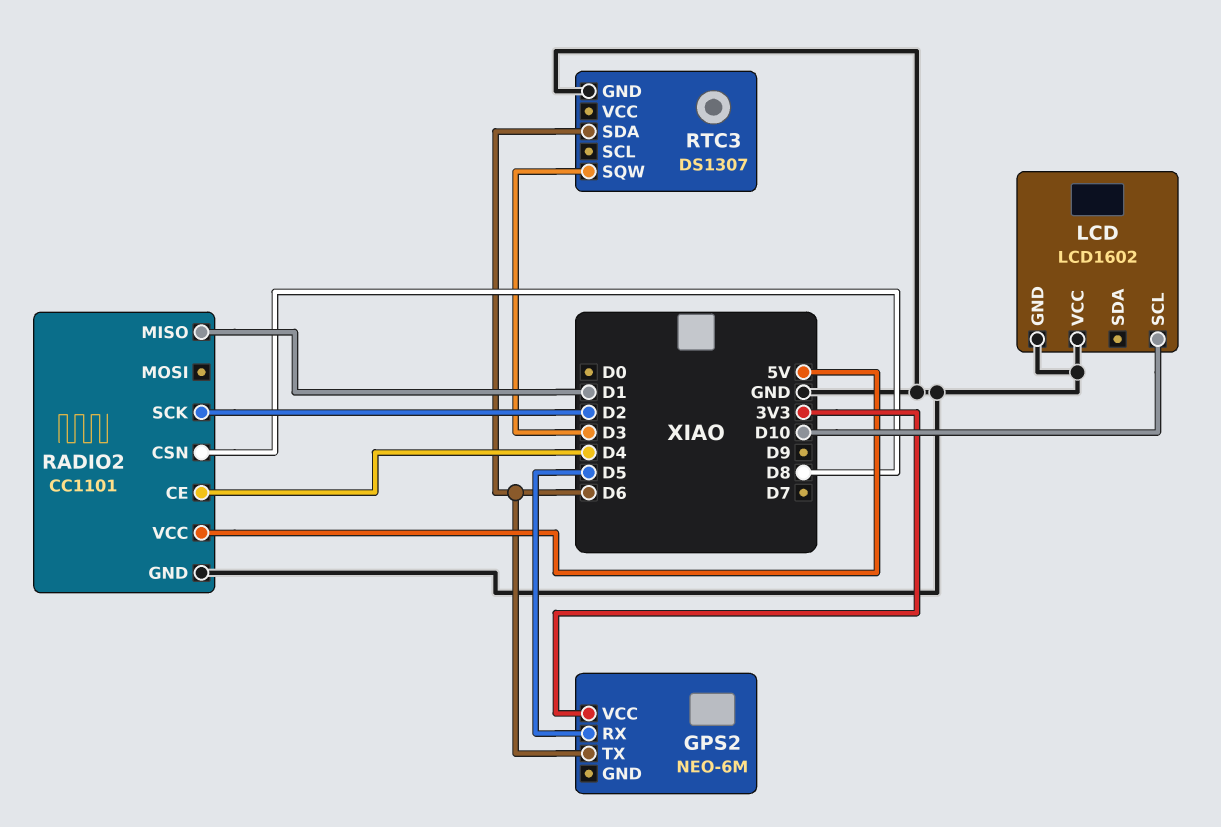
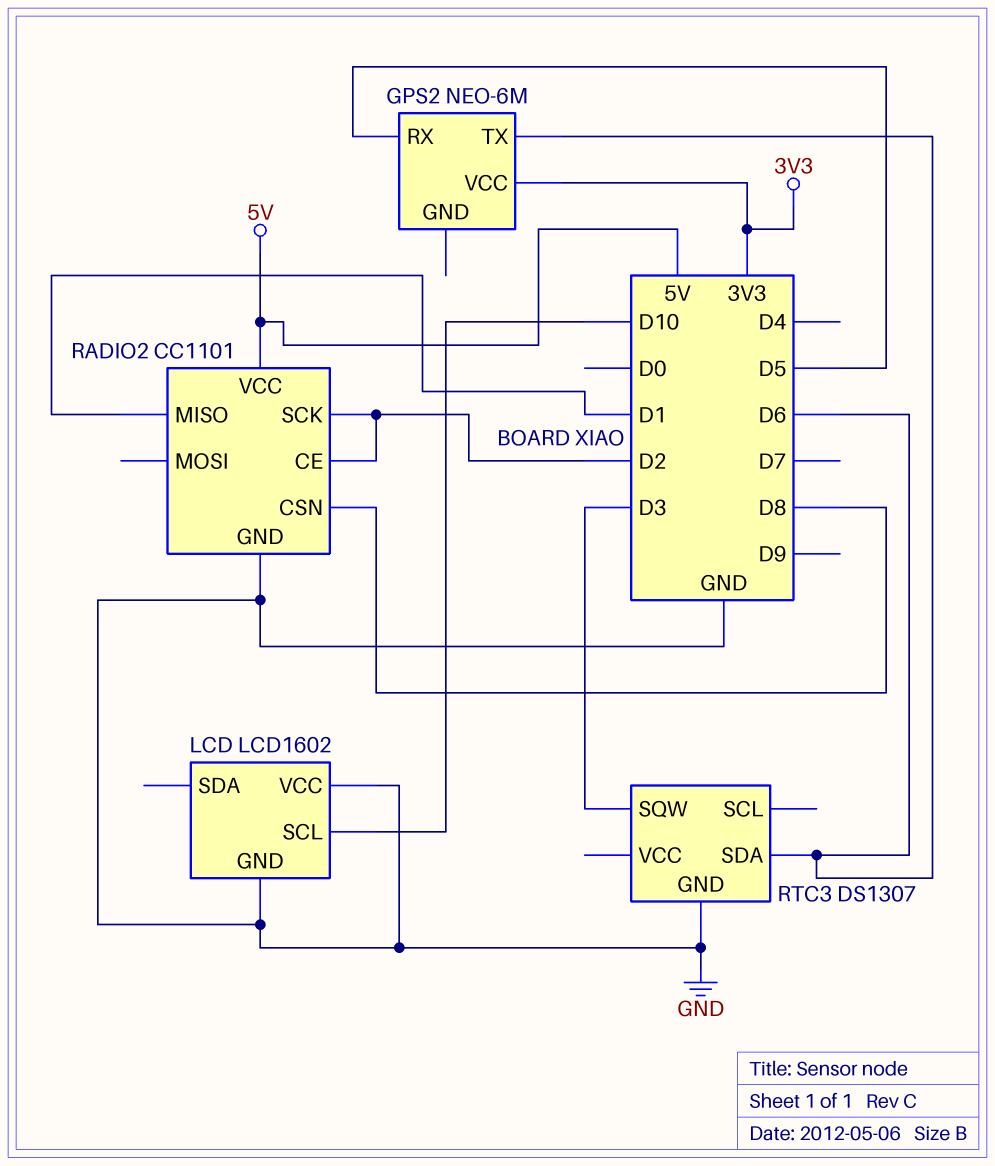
RADIO2 pin CE: D4 -> D2

